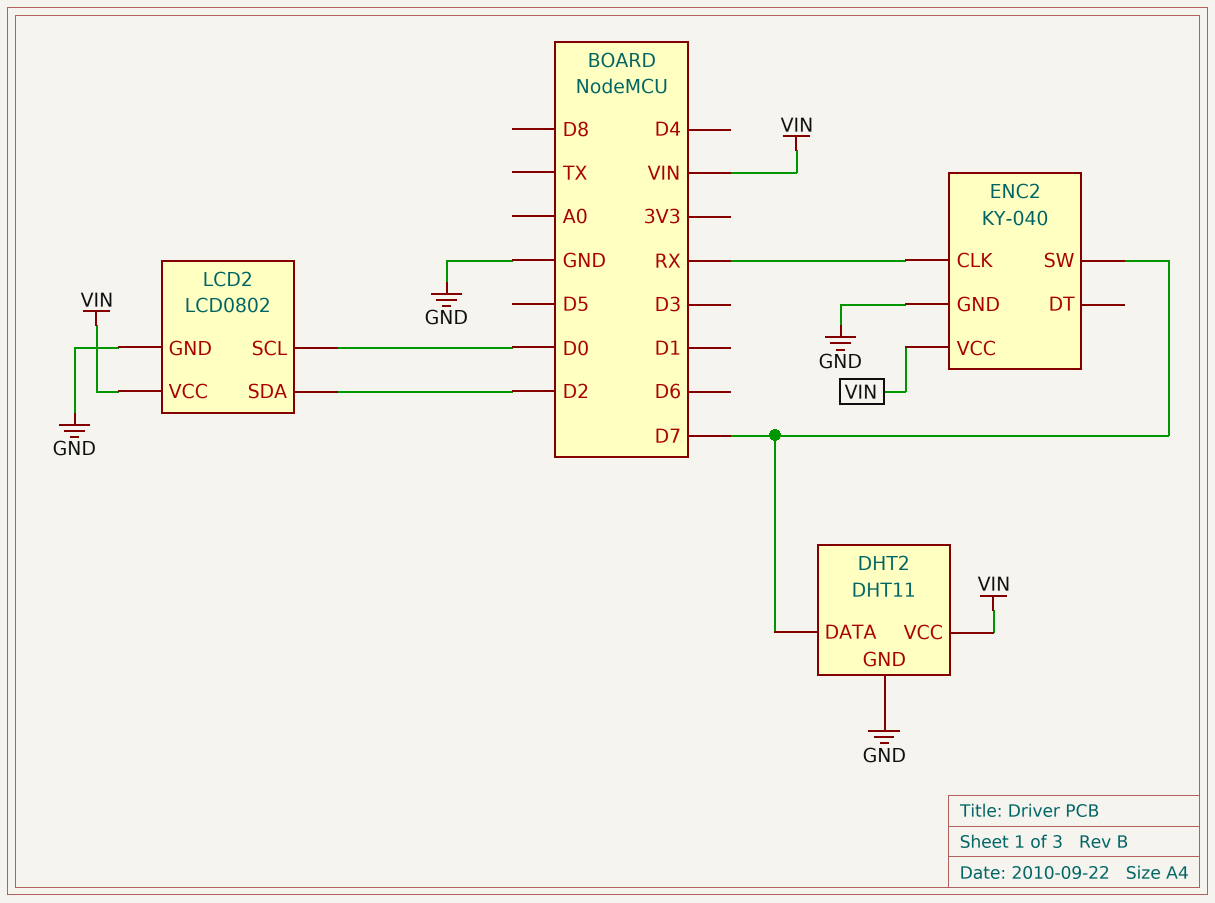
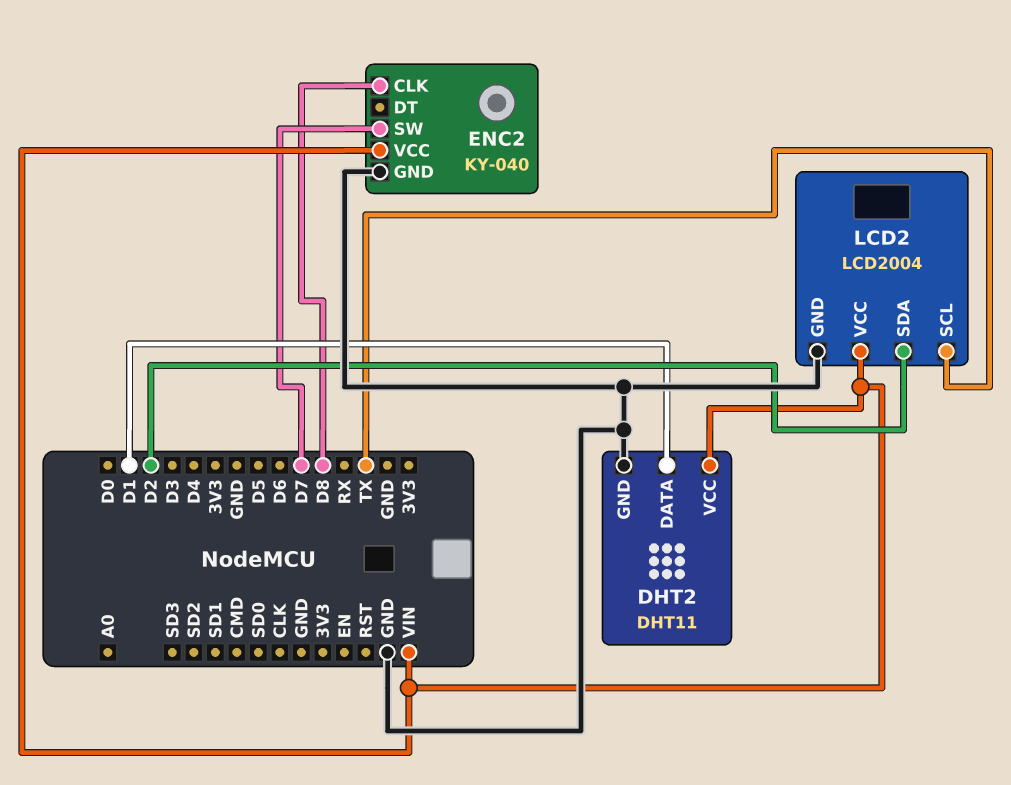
DHT2 pin DATA: D7 -> D1
ENC2 pin CLK: RX -> D8
LCD2: LCD0802 -> LCD2004
LCD2 pin SCL: D0 -> TX

